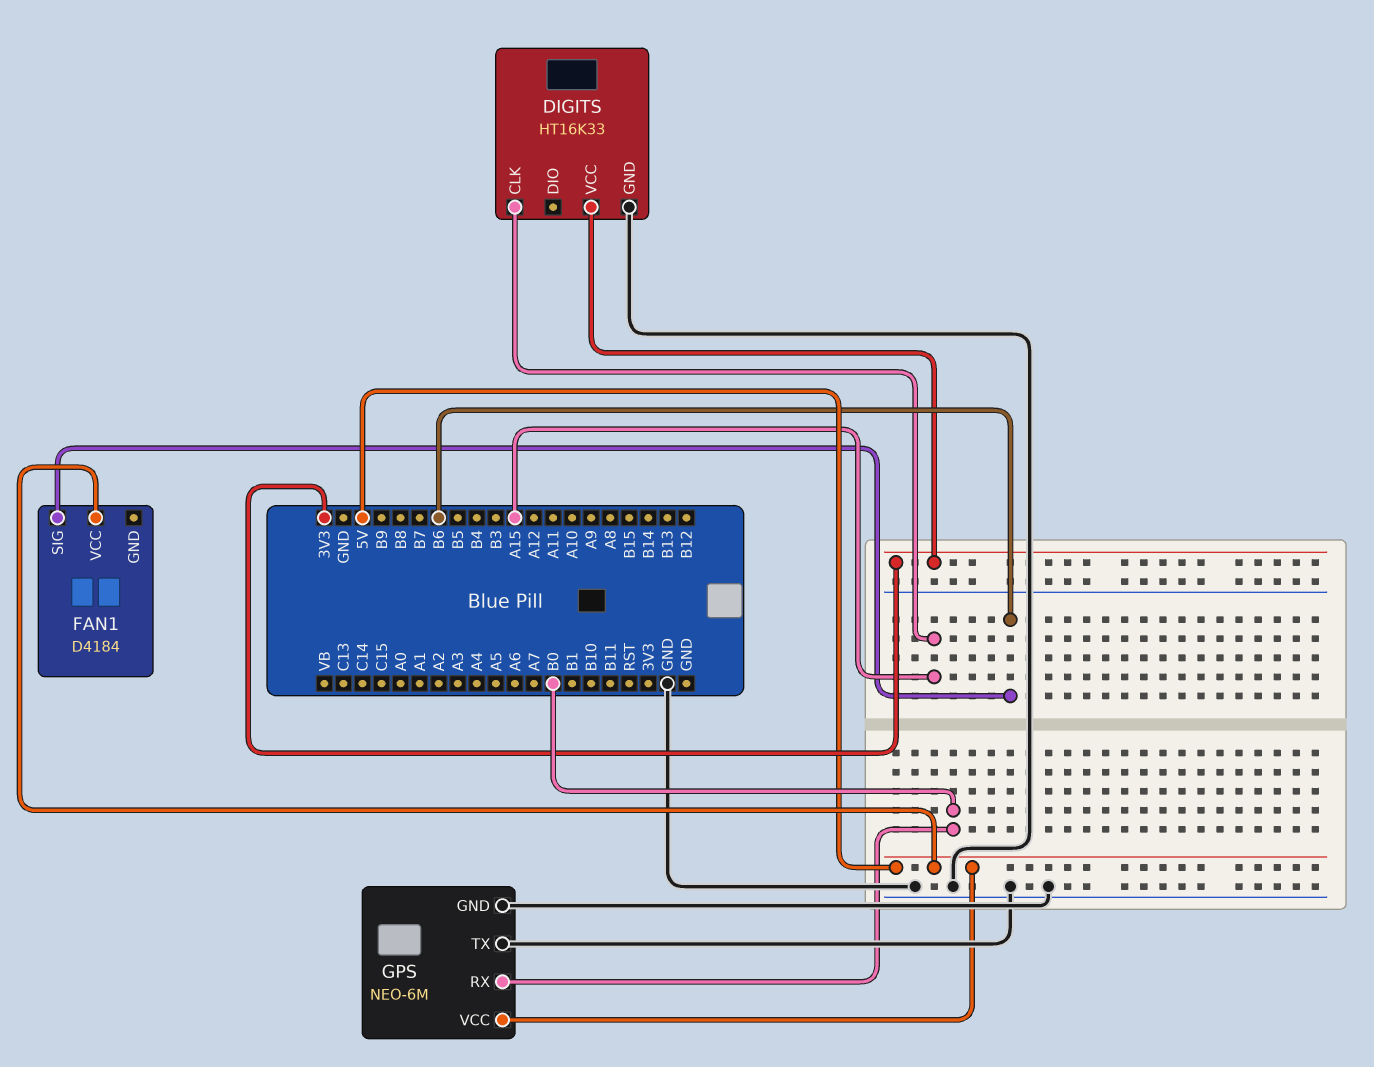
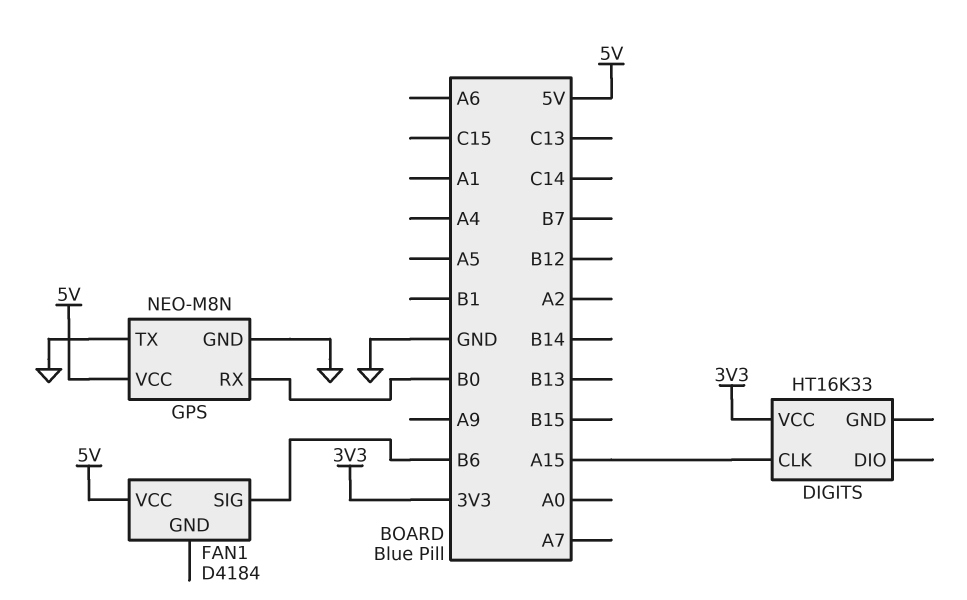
DIGITS pin GND: GND -> none
GPS: NEO-6M -> NEO-M8N

